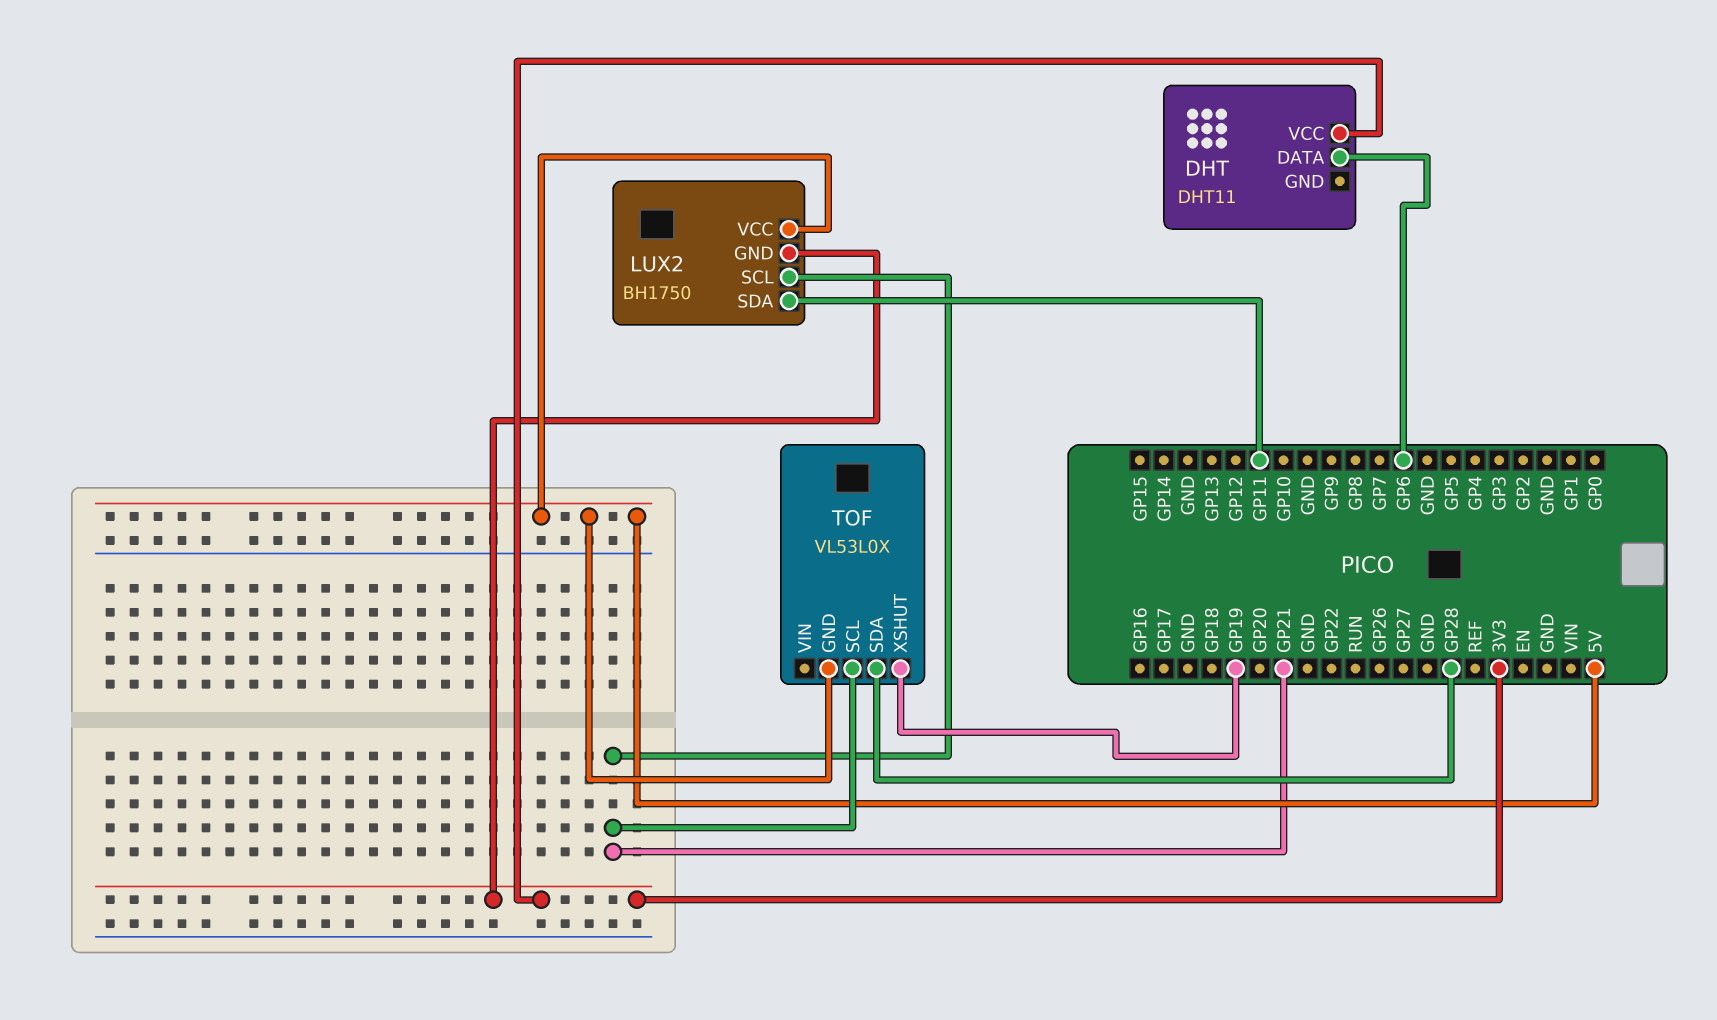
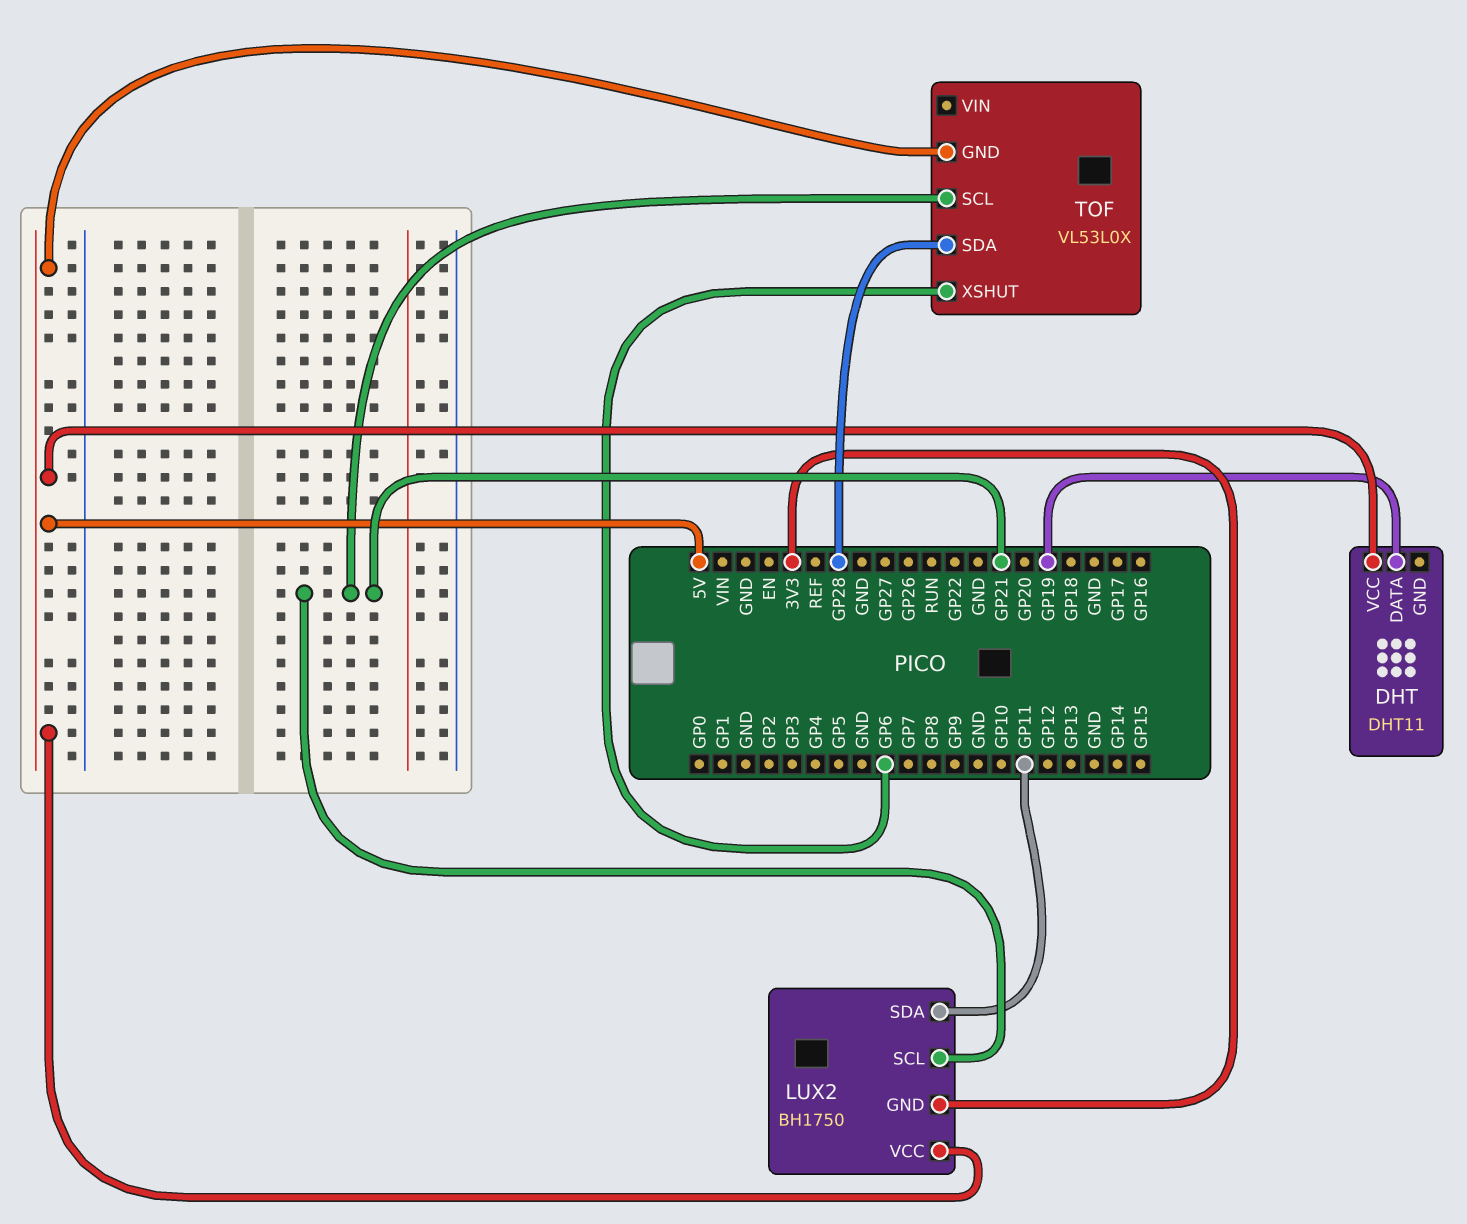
DHT pin DATA: GP6 -> GP19
DHT pin VCC: 3V3 -> 5V
TOF pin XSHUT: GP19 -> GP6

